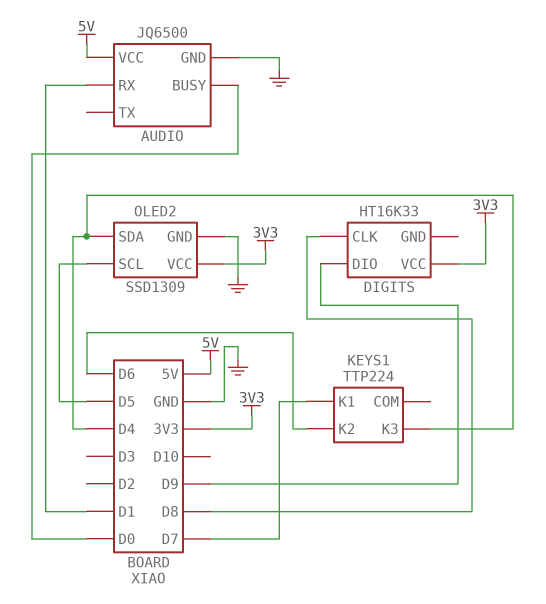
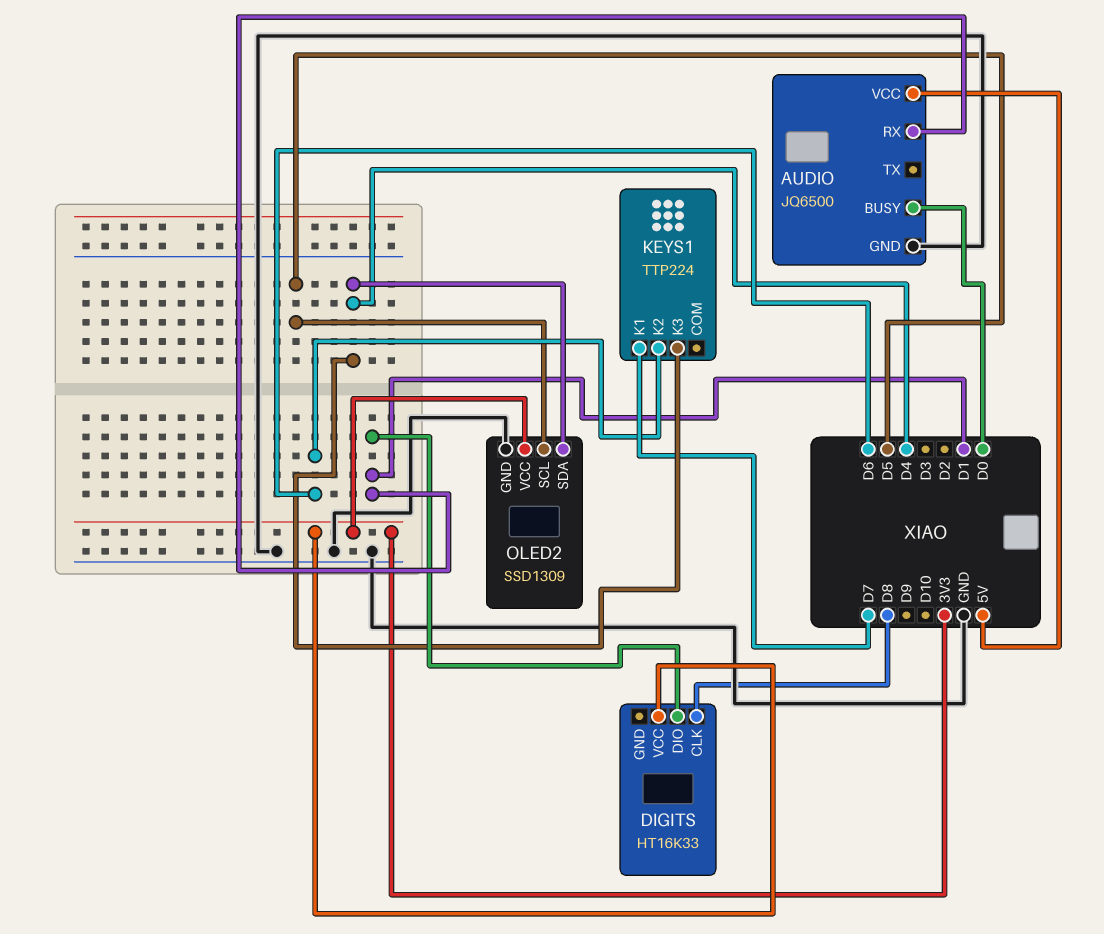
DIGITS pin DIO: D9 -> D1

